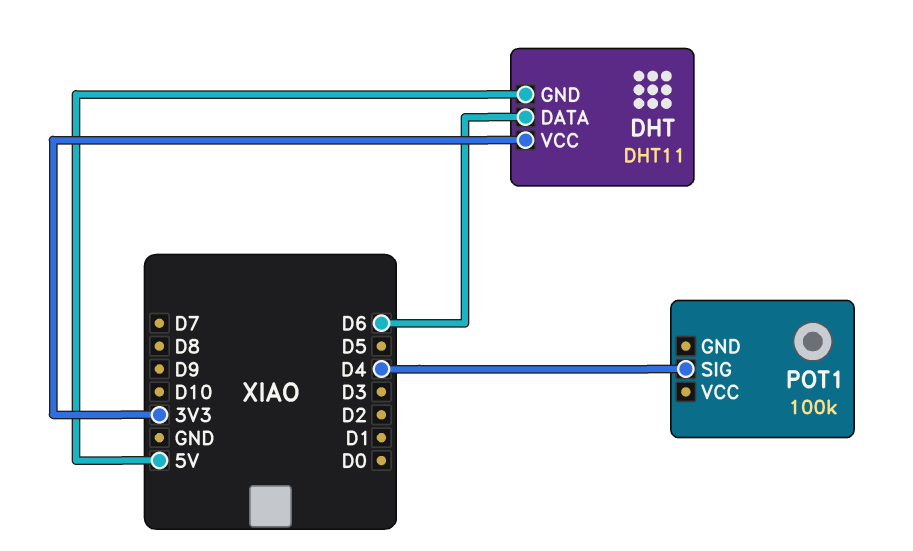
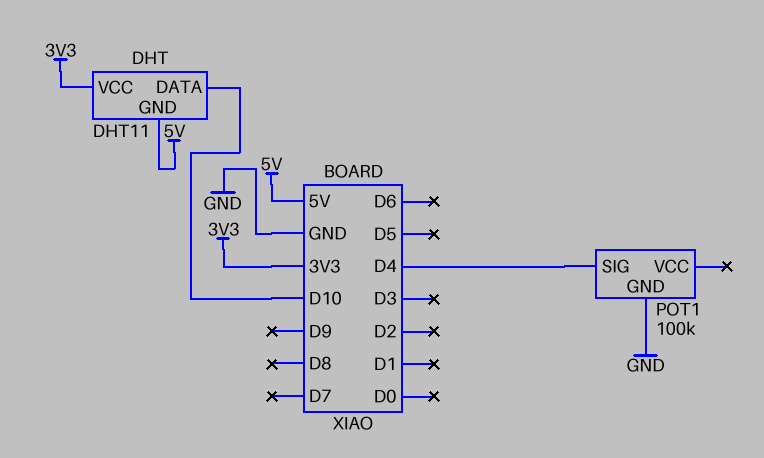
DHT pin DATA: D6 -> D10
POT1 pin GND: none -> GND

